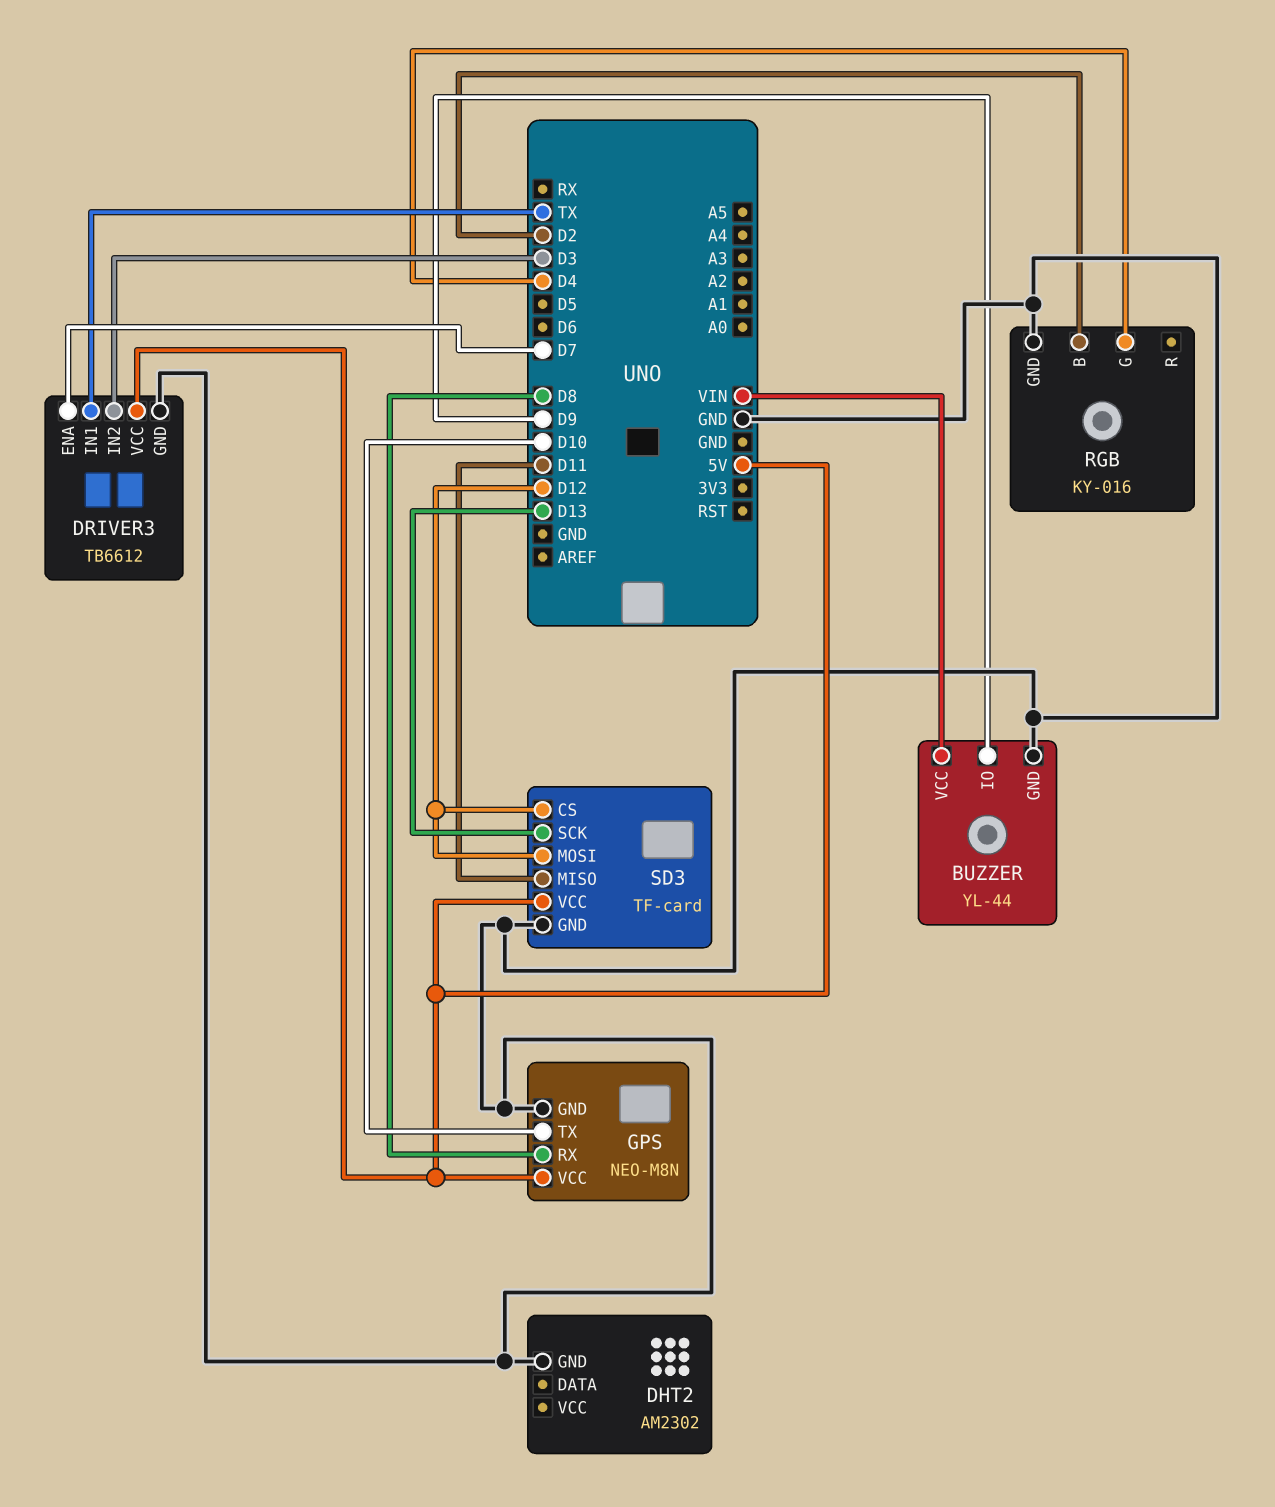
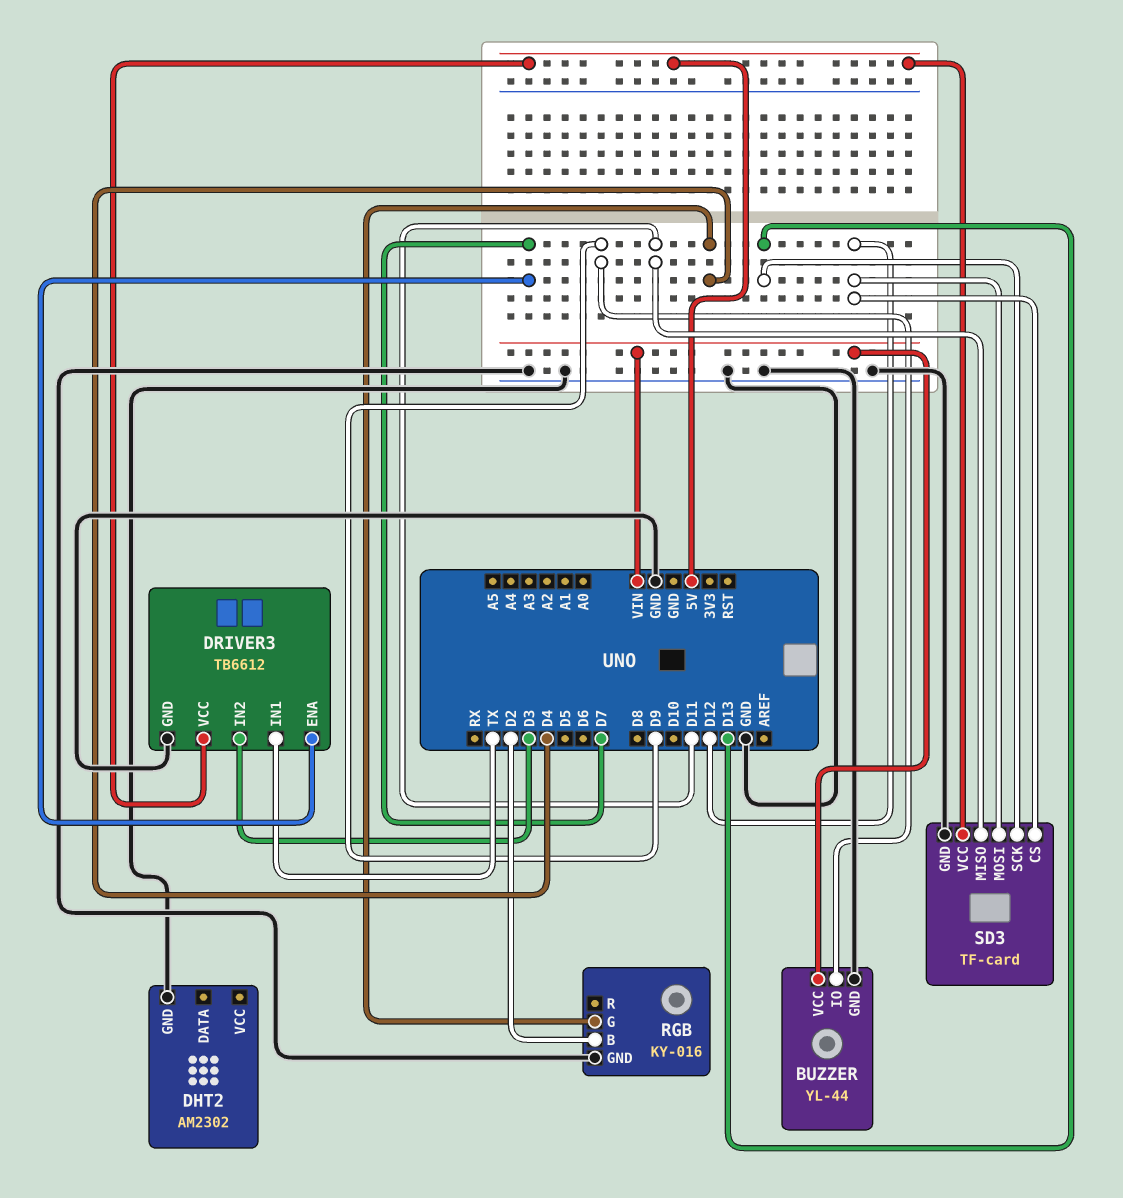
GPS: NEO-M8N -> none
GPS pin GND: GND -> none
GPS pin RX: D8 -> none
GPS pin TX: D10 -> none
GPS pin VCC: 5V -> none

